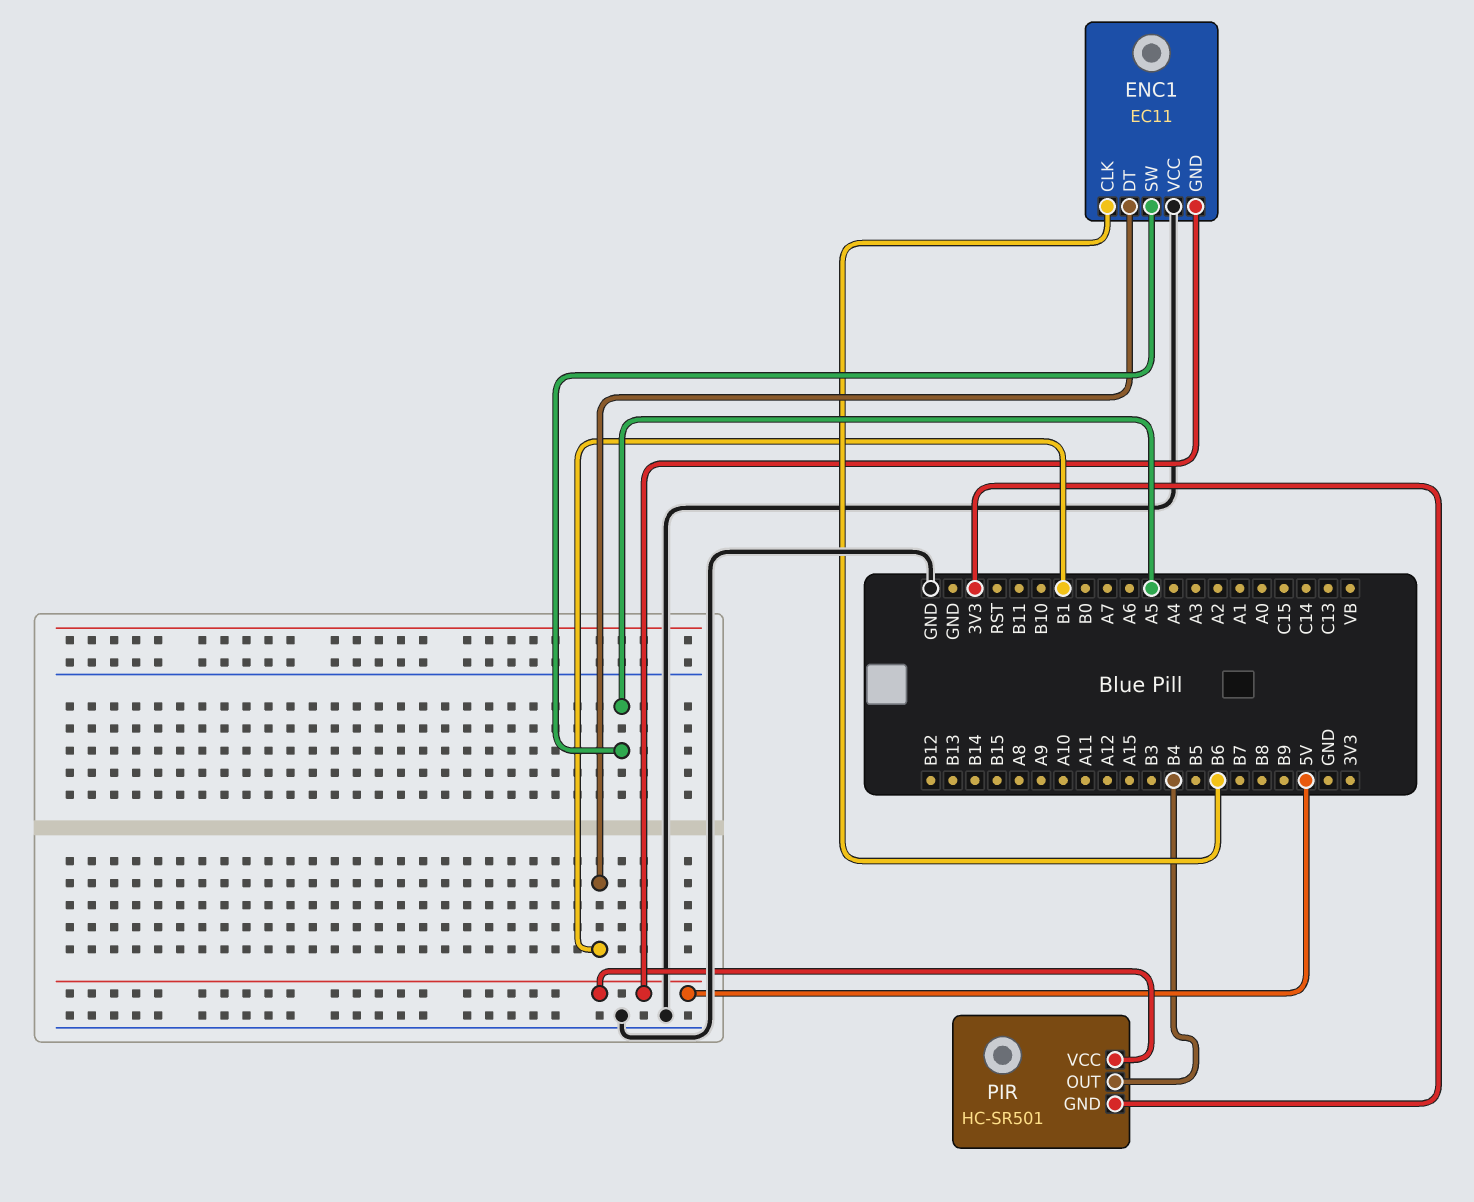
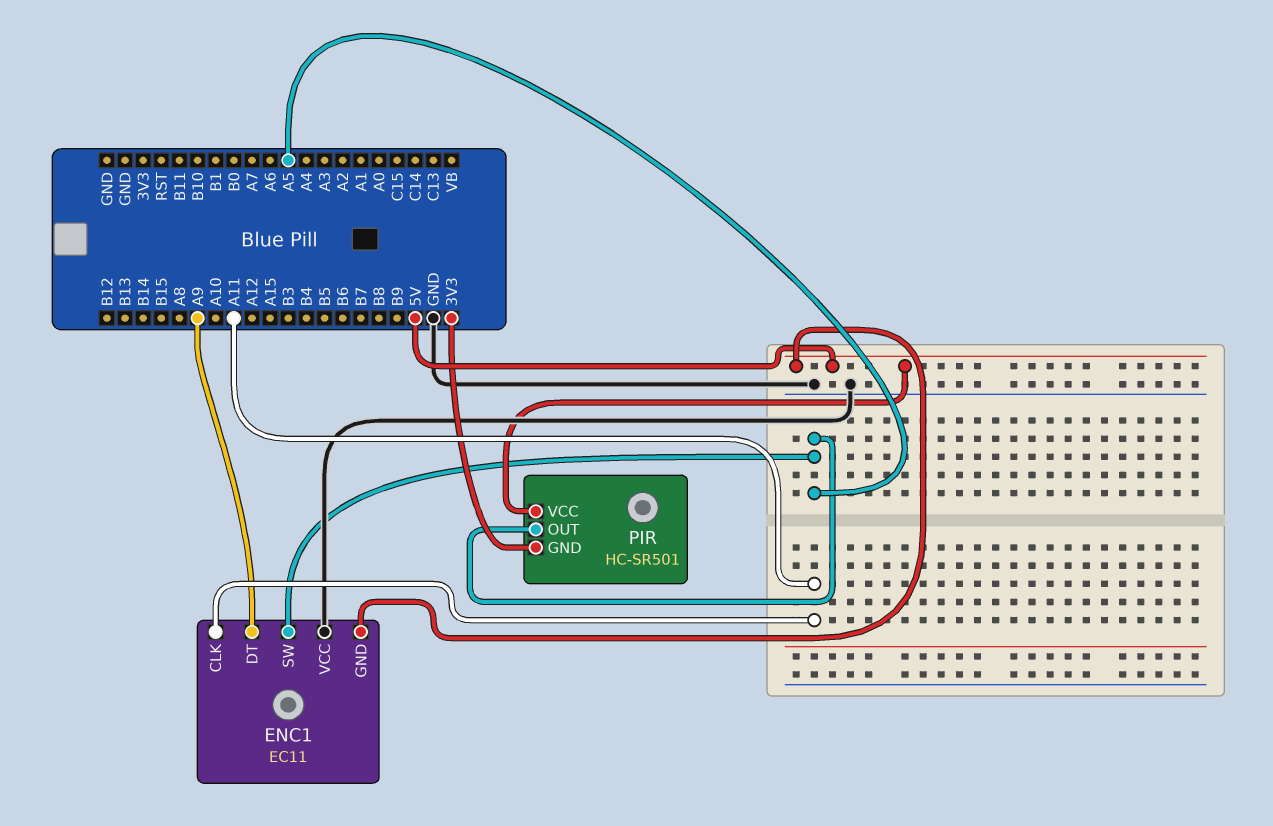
ENC1 pin CLK: B6 -> A11
ENC1 pin DT: B1 -> A9
PIR pin OUT: B4 -> A5

